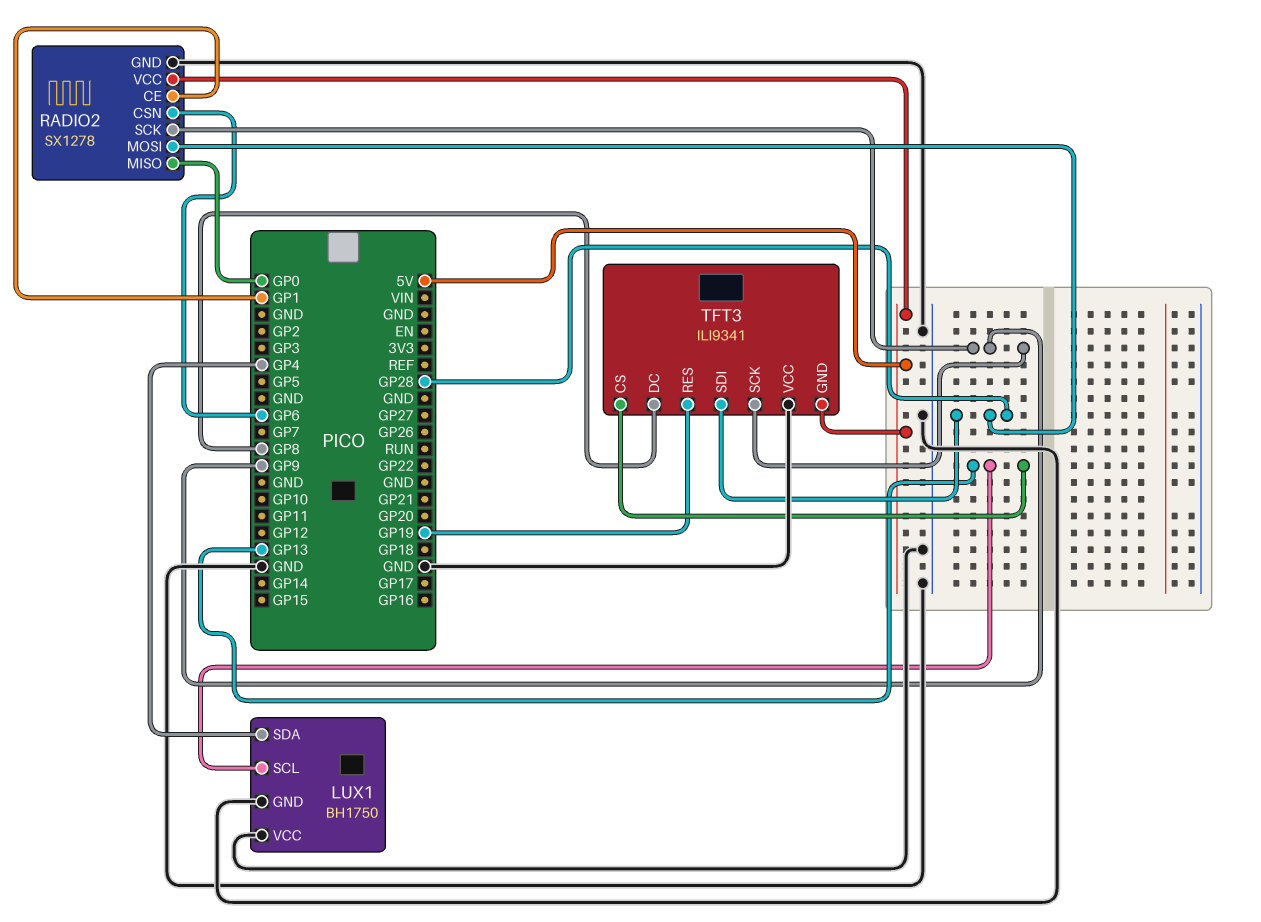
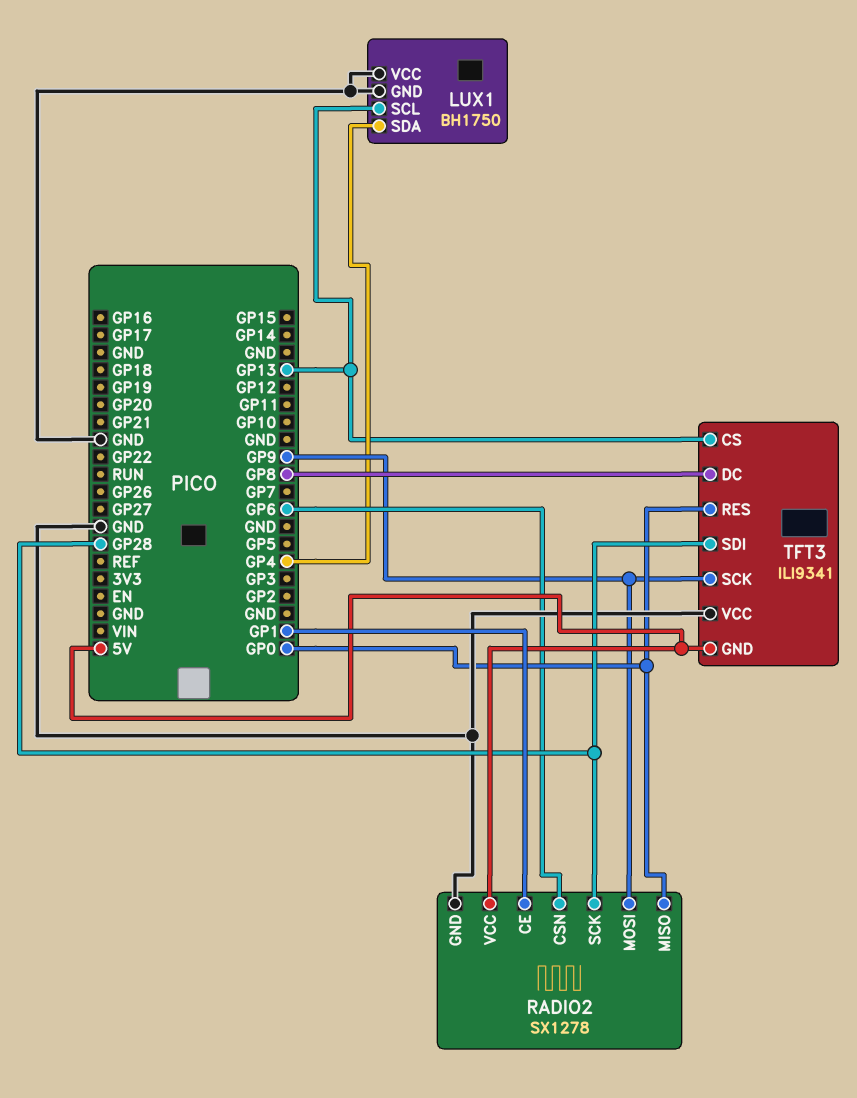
RADIO2 pin MOSI: GP28 -> GP9
RADIO2 pin SCK: GP9 -> GP28
TFT3 pin RES: GP19 -> GP0

